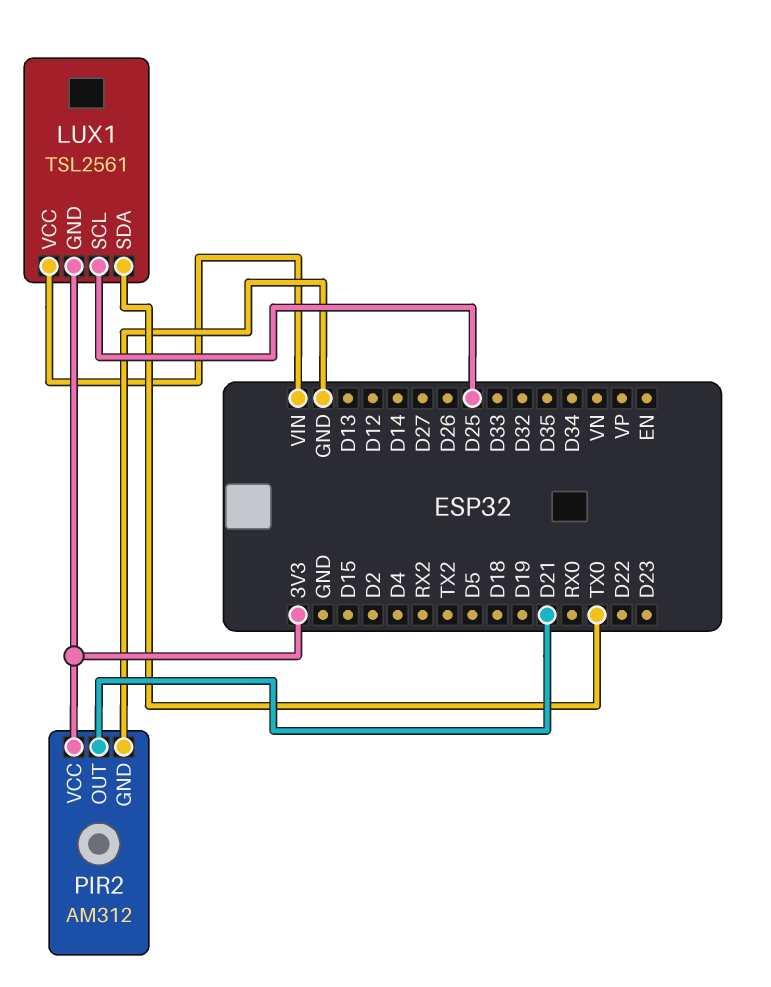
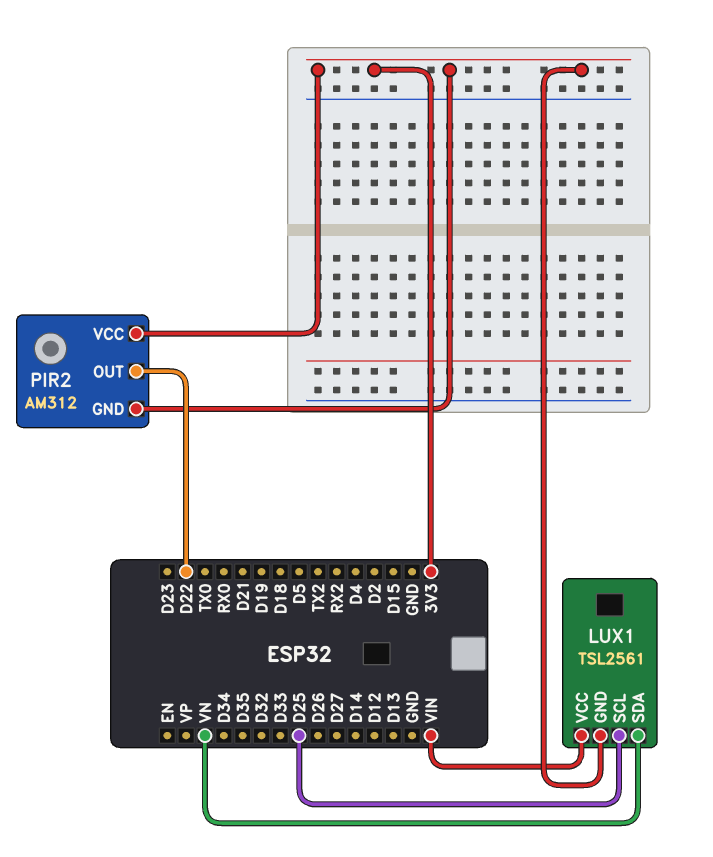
LUX1 pin SDA: TX0 -> VN
PIR2 pin GND: GND -> 3V3
PIR2 pin OUT: D21 -> D22

